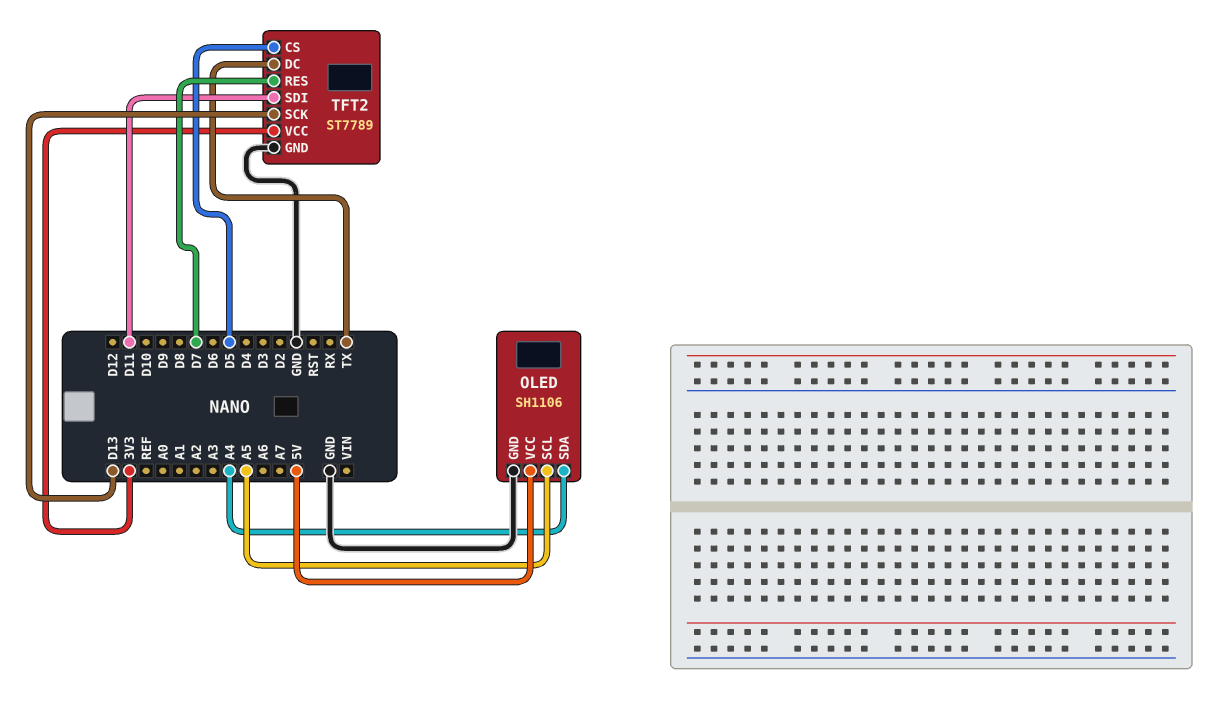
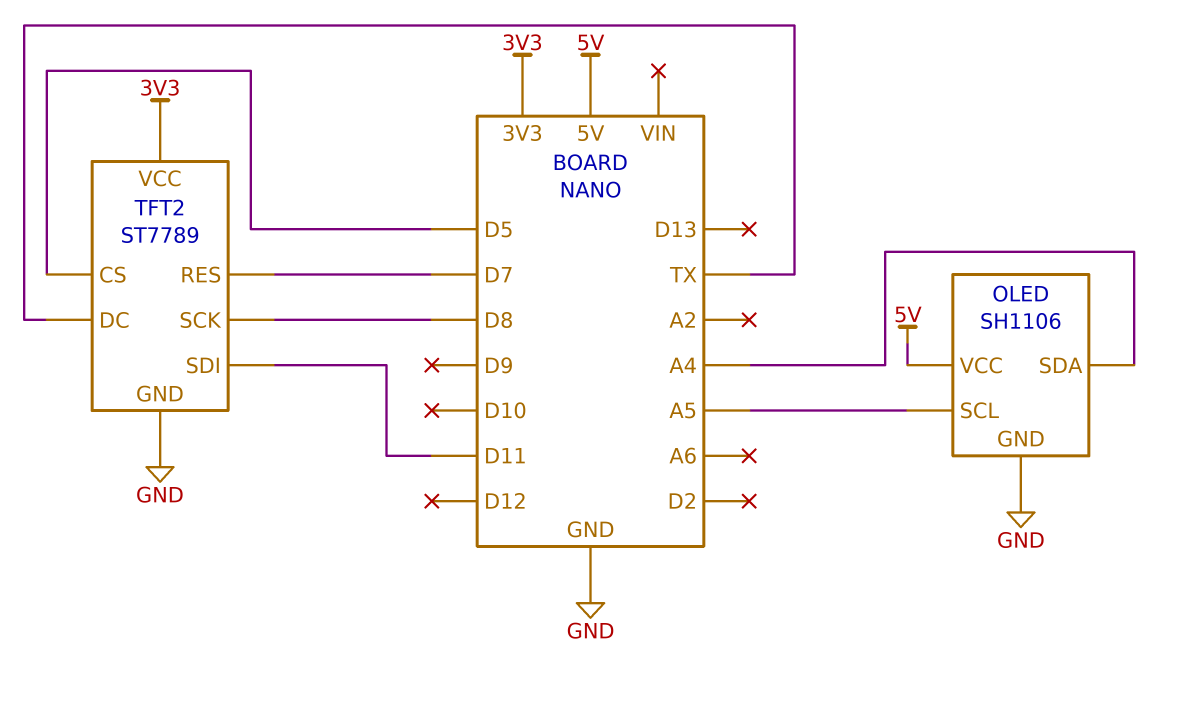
TFT2 pin SCK: D13 -> D8

